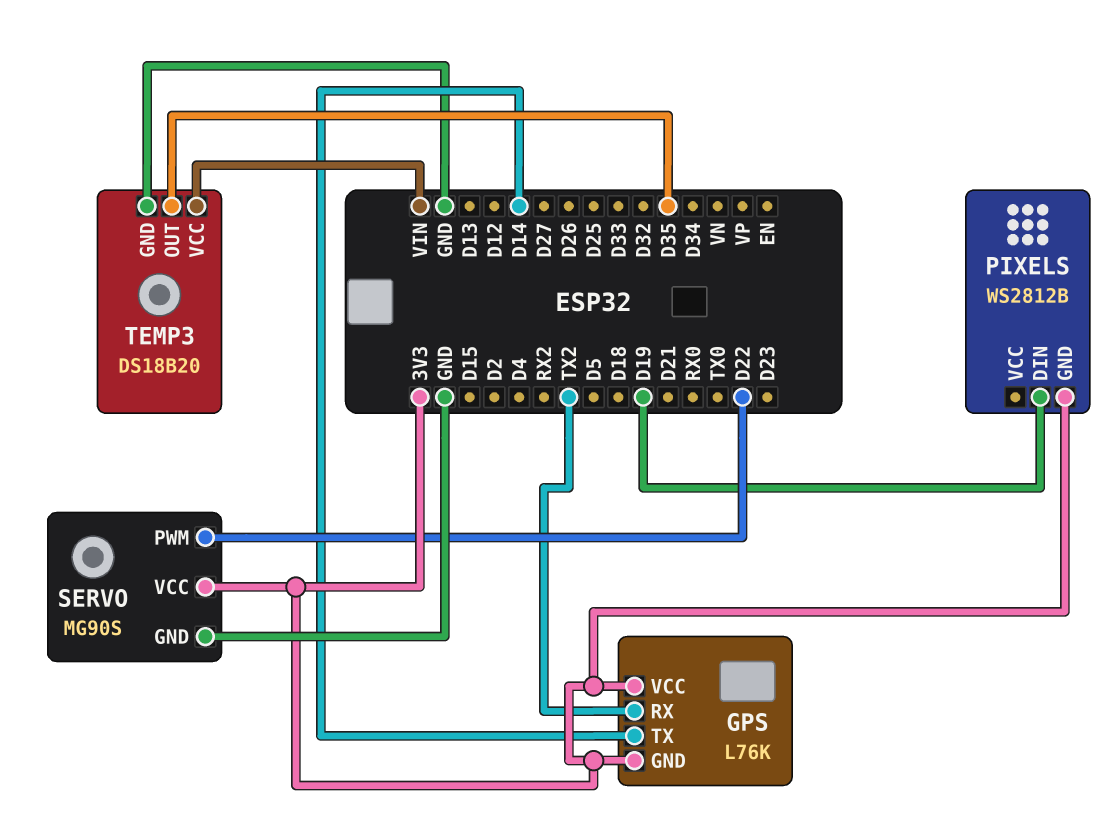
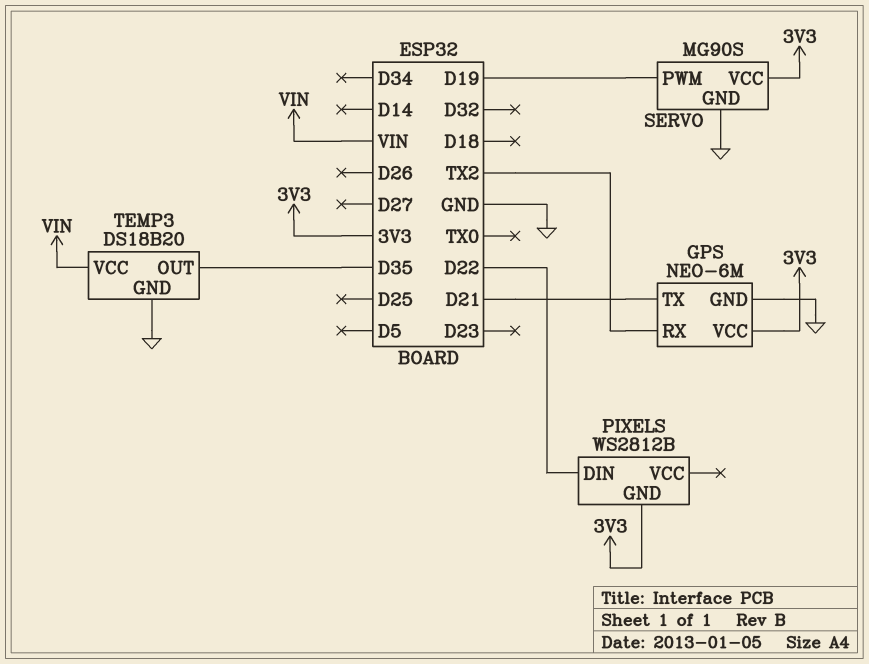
GPS: L76K -> NEO-6M
GPS pin GND: 3V3 -> GND
GPS pin TX: D14 -> D21
PIXELS pin DIN: D19 -> D22
SERVO pin PWM: D22 -> D19

